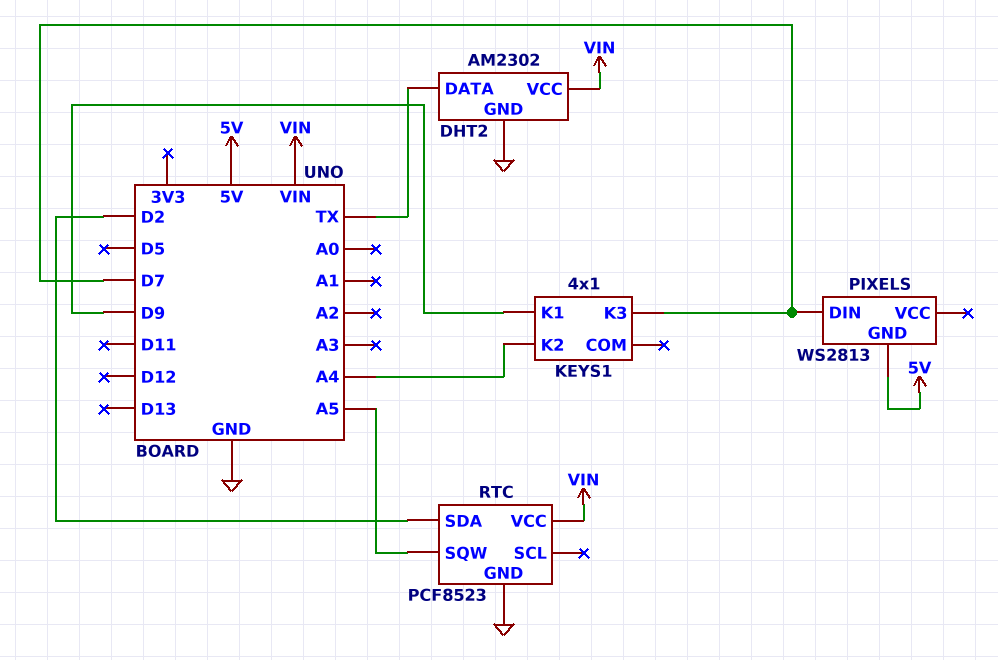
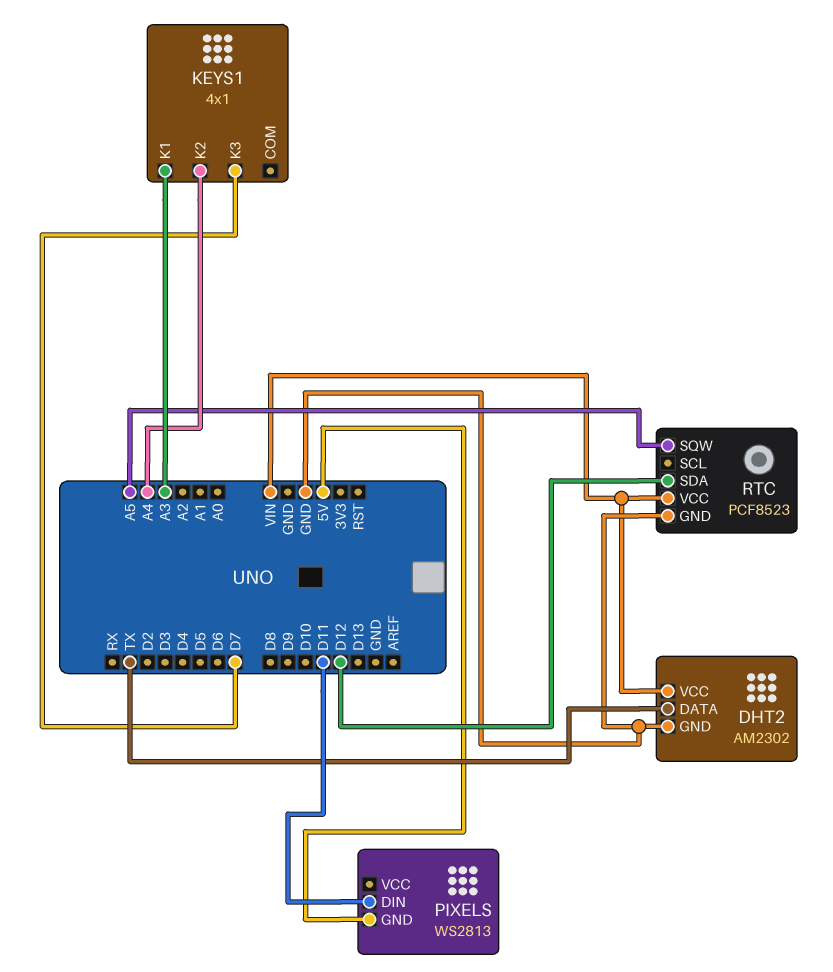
KEYS1 pin K1: D9 -> A3
PIXELS pin DIN: D7 -> D11
RTC pin SDA: D2 -> D12

